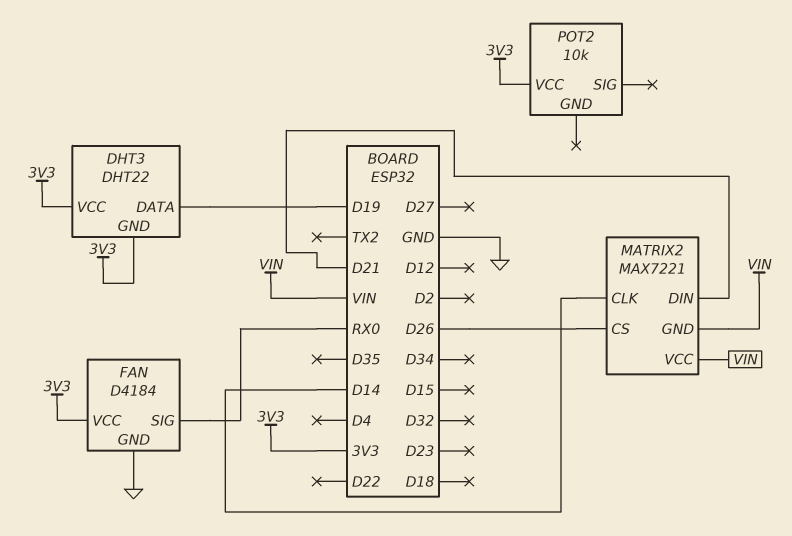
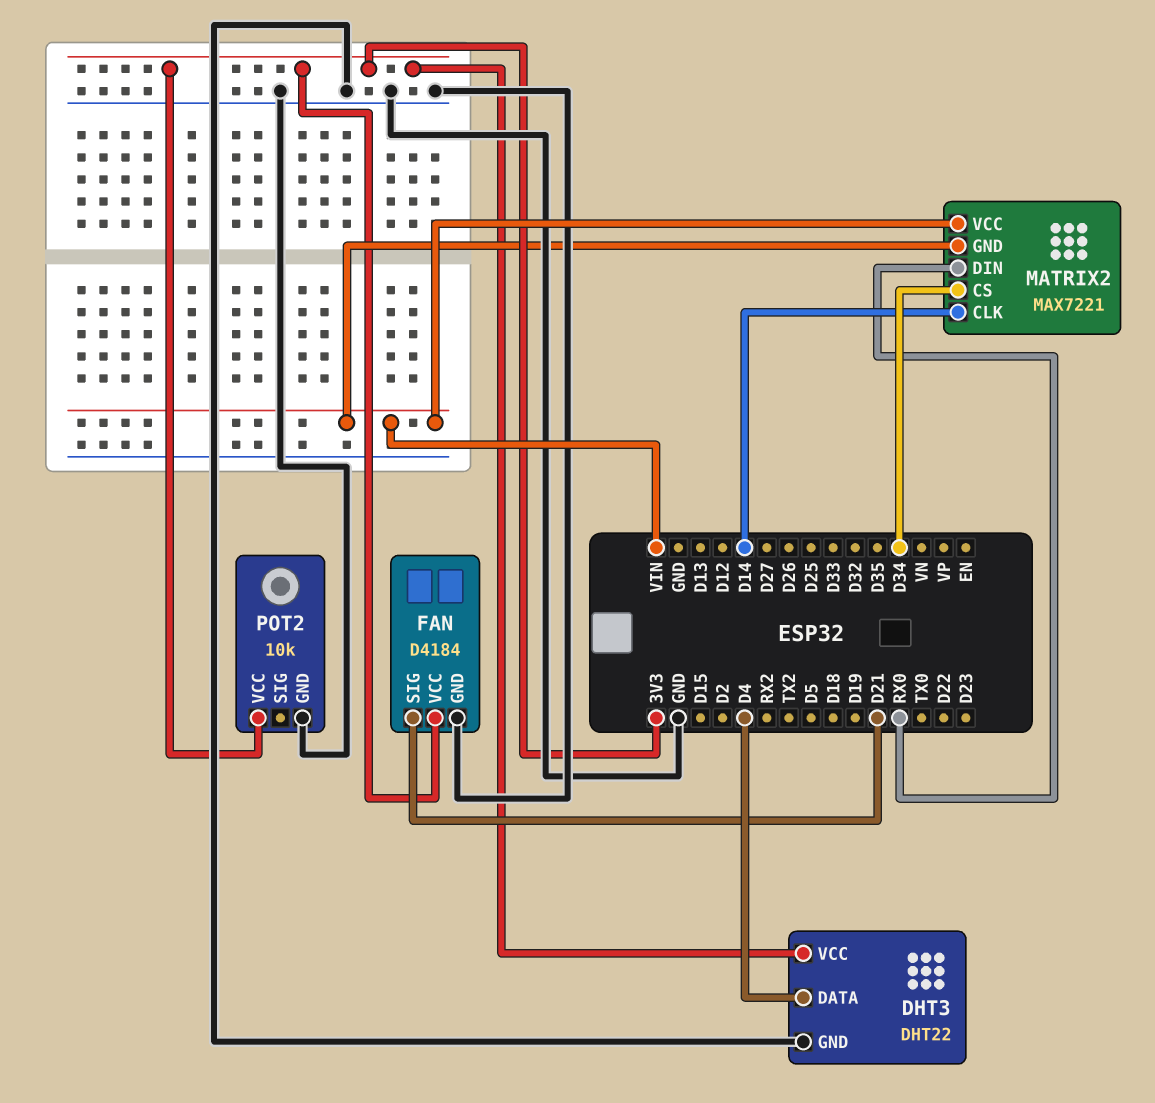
DHT3 pin DATA: D19 -> D4
DHT3 pin GND: 3V3 -> GND
FAN pin SIG: RX0 -> D21
MATRIX2 pin CS: D26 -> D34
MATRIX2 pin DIN: D21 -> RX0
POT2 pin GND: none -> GND

